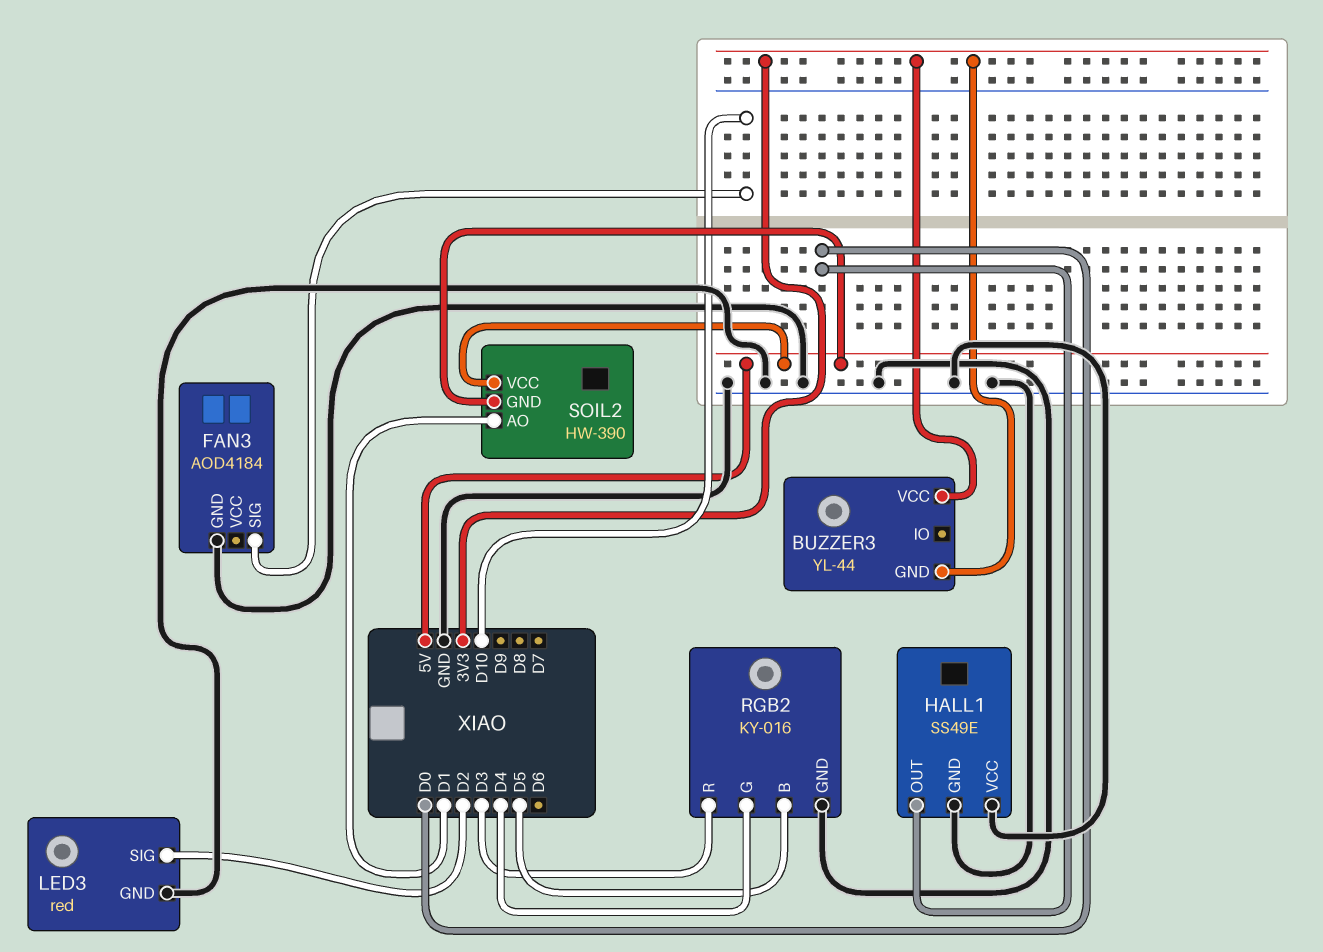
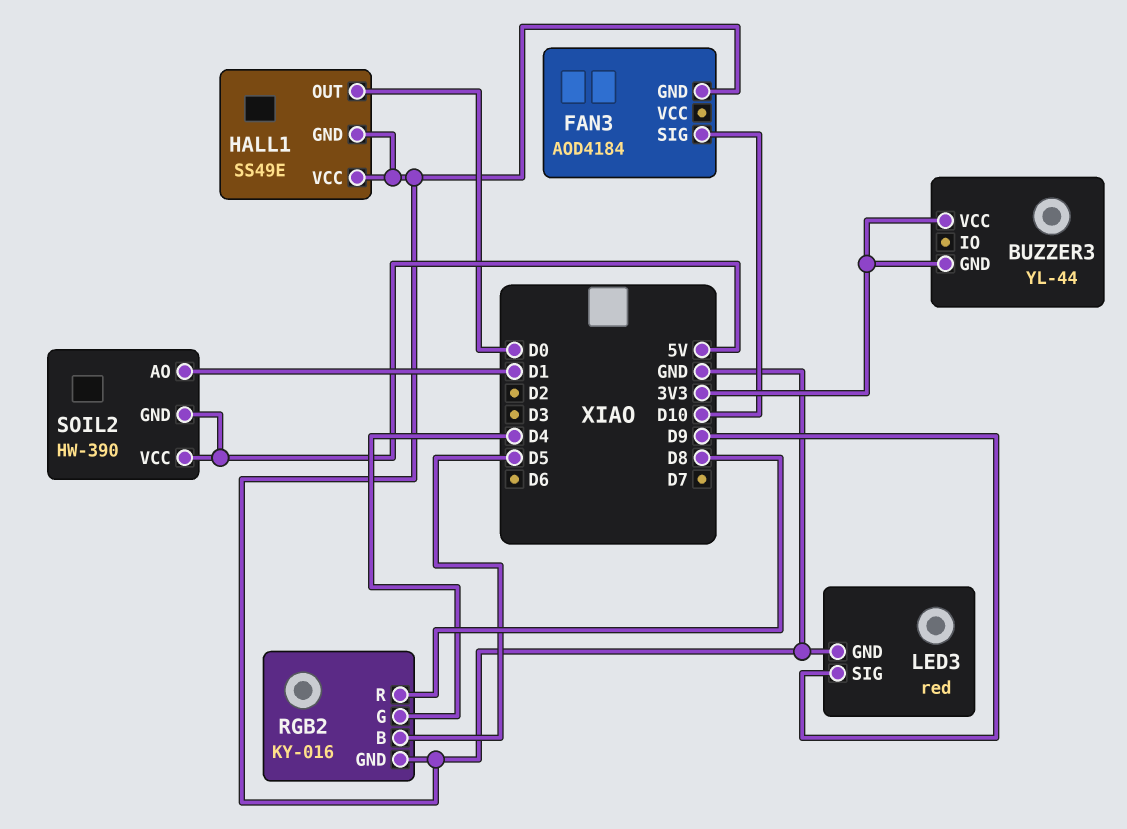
LED3 pin SIG: D2 -> D9
RGB2 pin R: D3 -> D8

